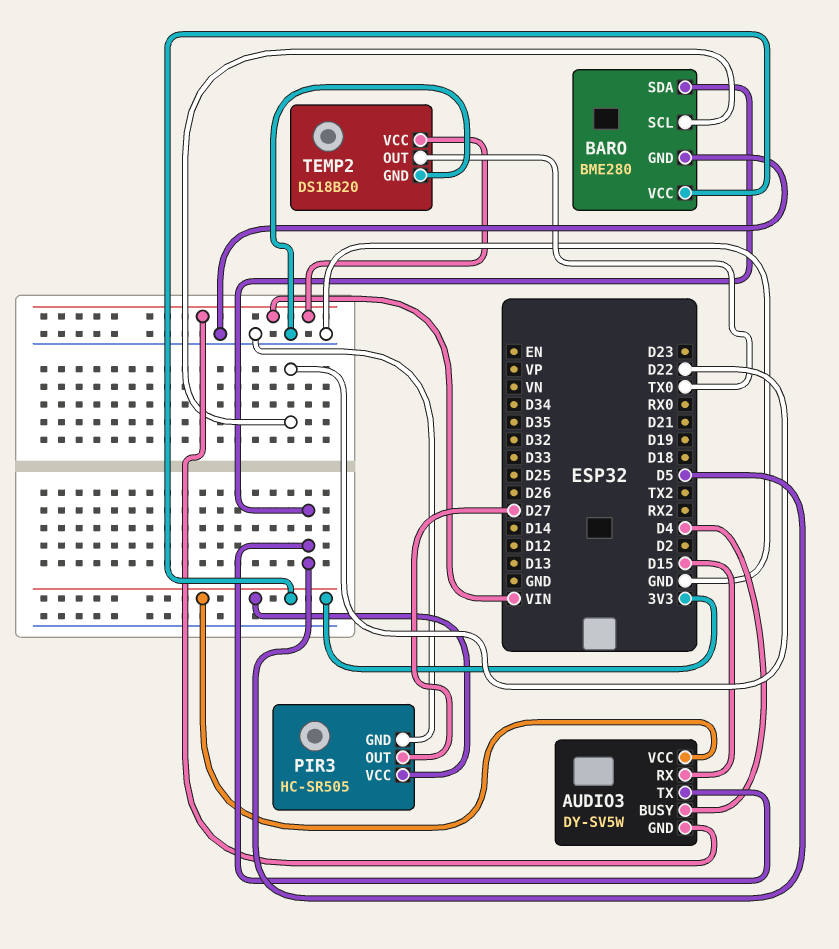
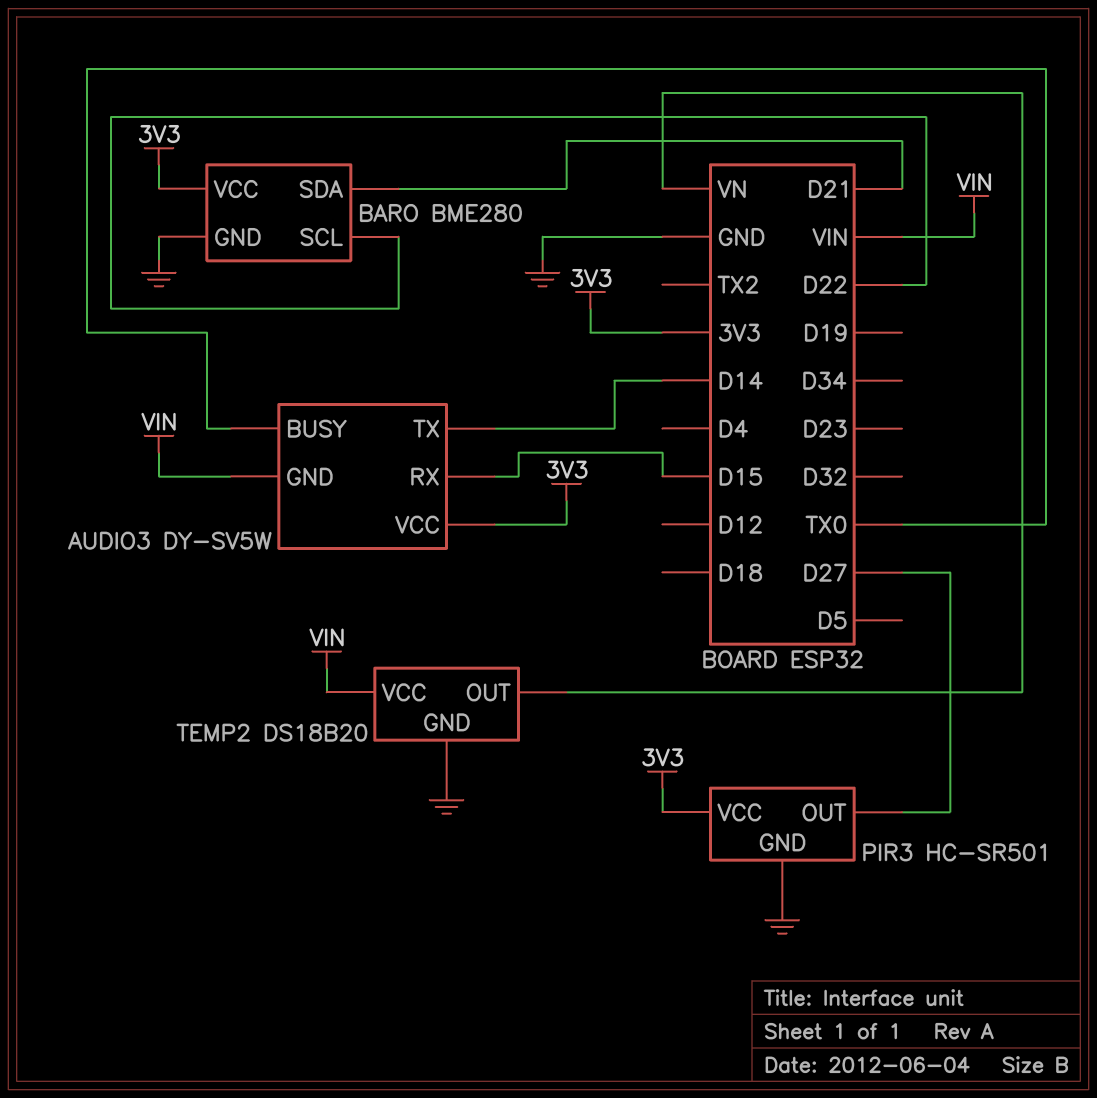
AUDIO3 pin BUSY: D4 -> TX0
AUDIO3 pin TX: D5 -> D14
BARO pin SDA: D5 -> D21
PIR3: HC-SR505 -> HC-SR501
TEMP2 pin OUT: TX0 -> VN

